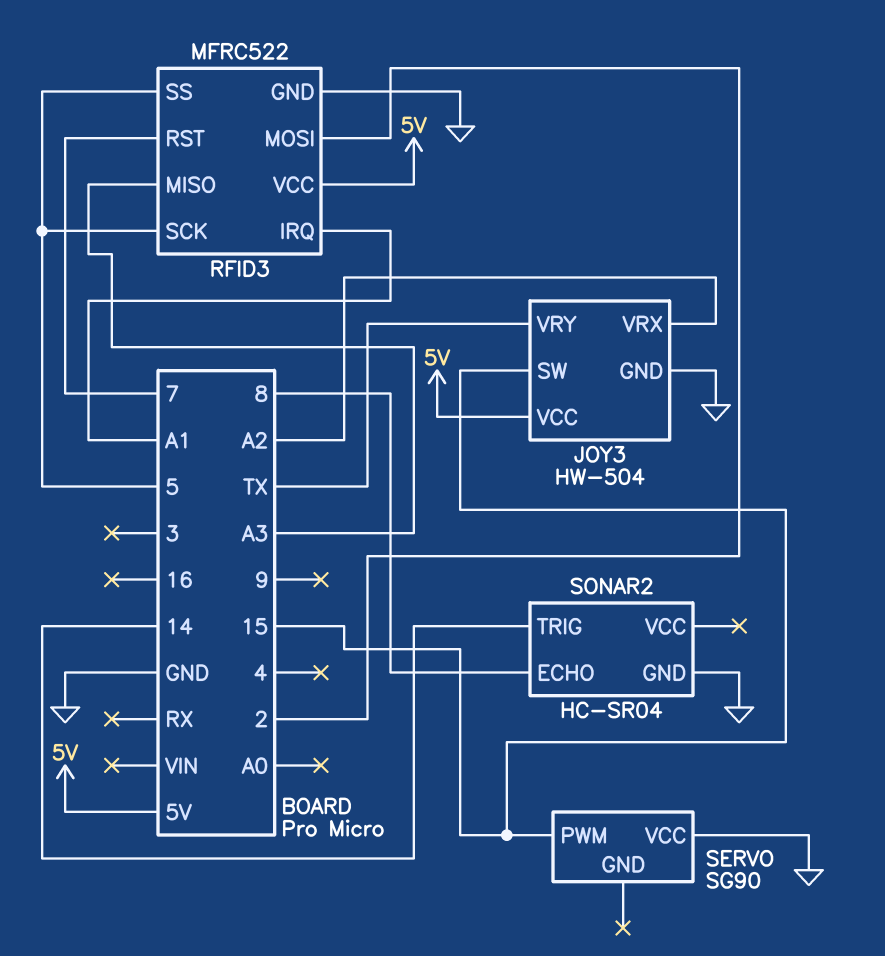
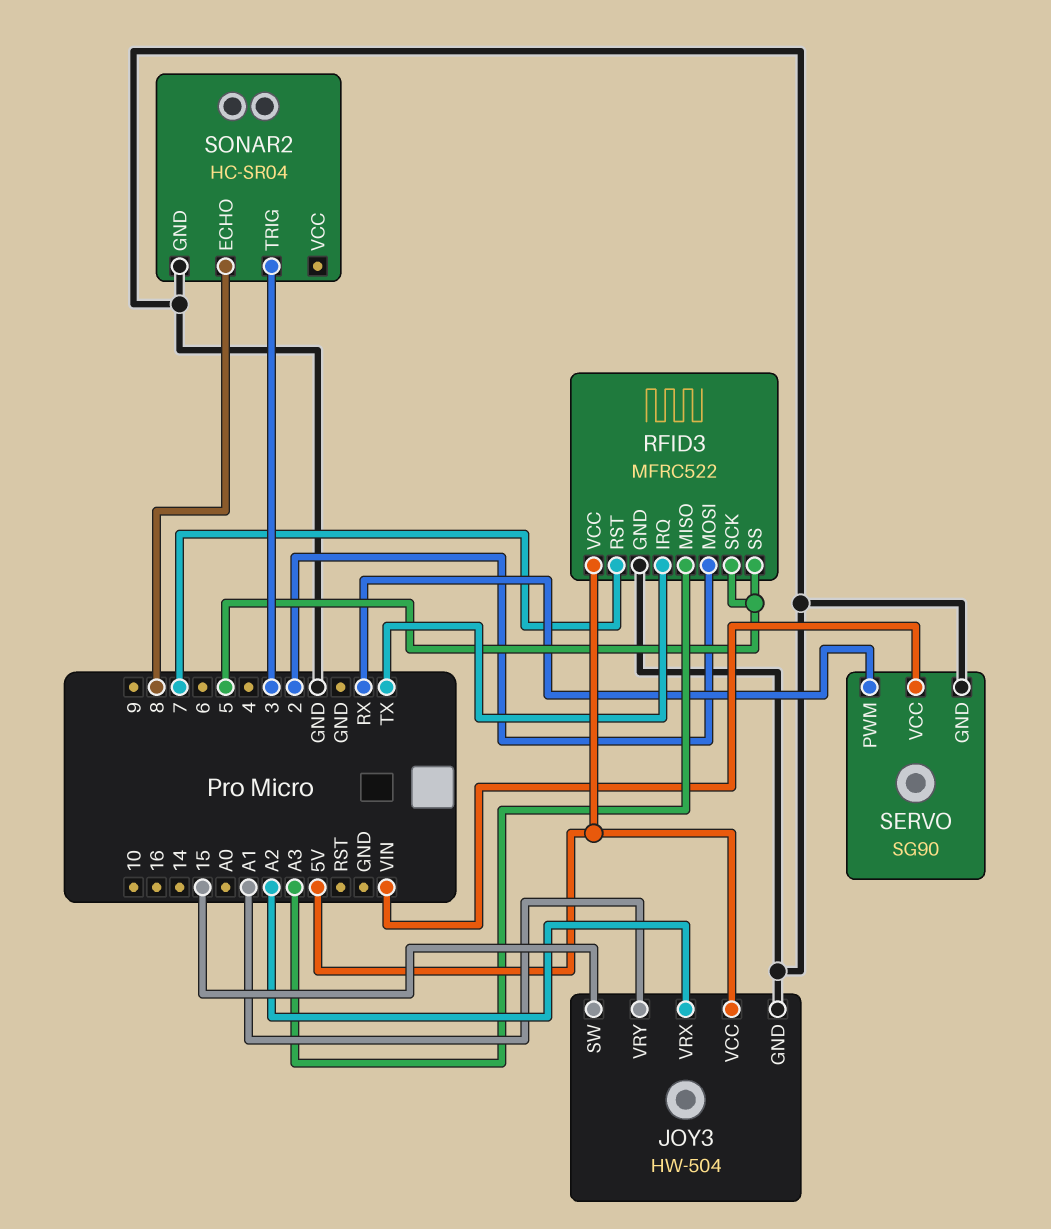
JOY3 pin VRY: TX -> A1
RFID3 pin IRQ: A1 -> TX
SERVO pin GND: none -> GND
SERVO pin PWM: 15 -> RX
SERVO pin VCC: GND -> VIN
SONAR2 pin TRIG: 14 -> 3

